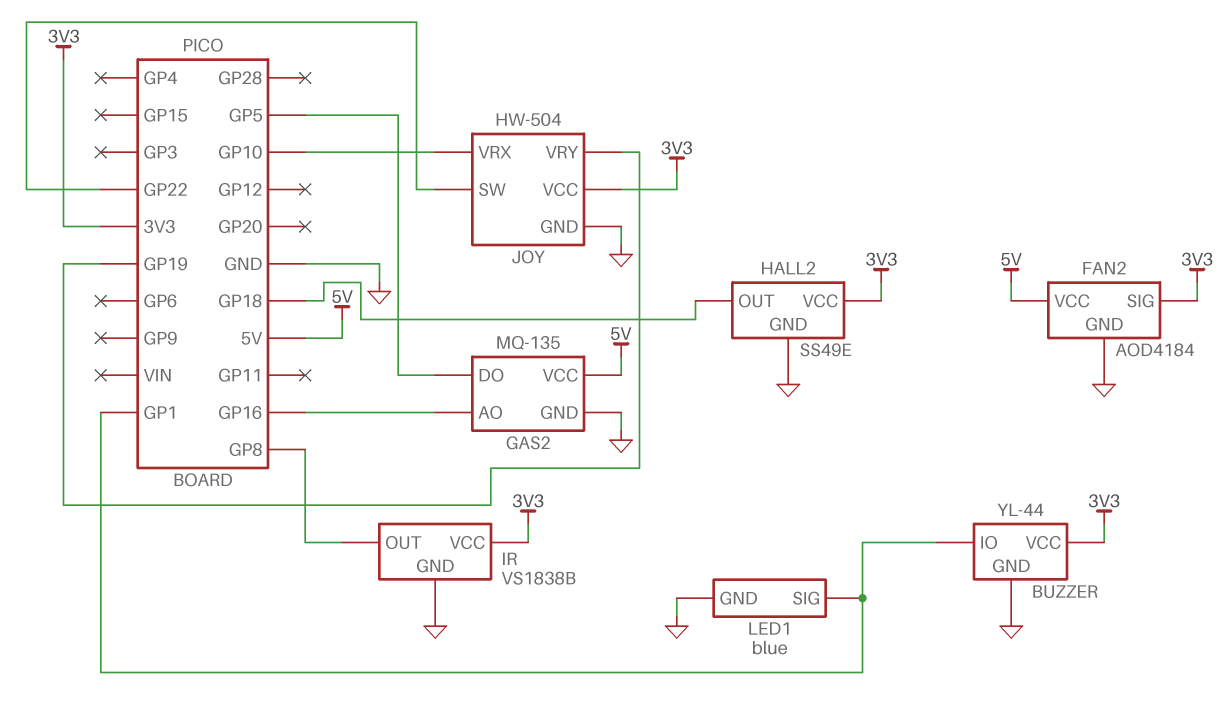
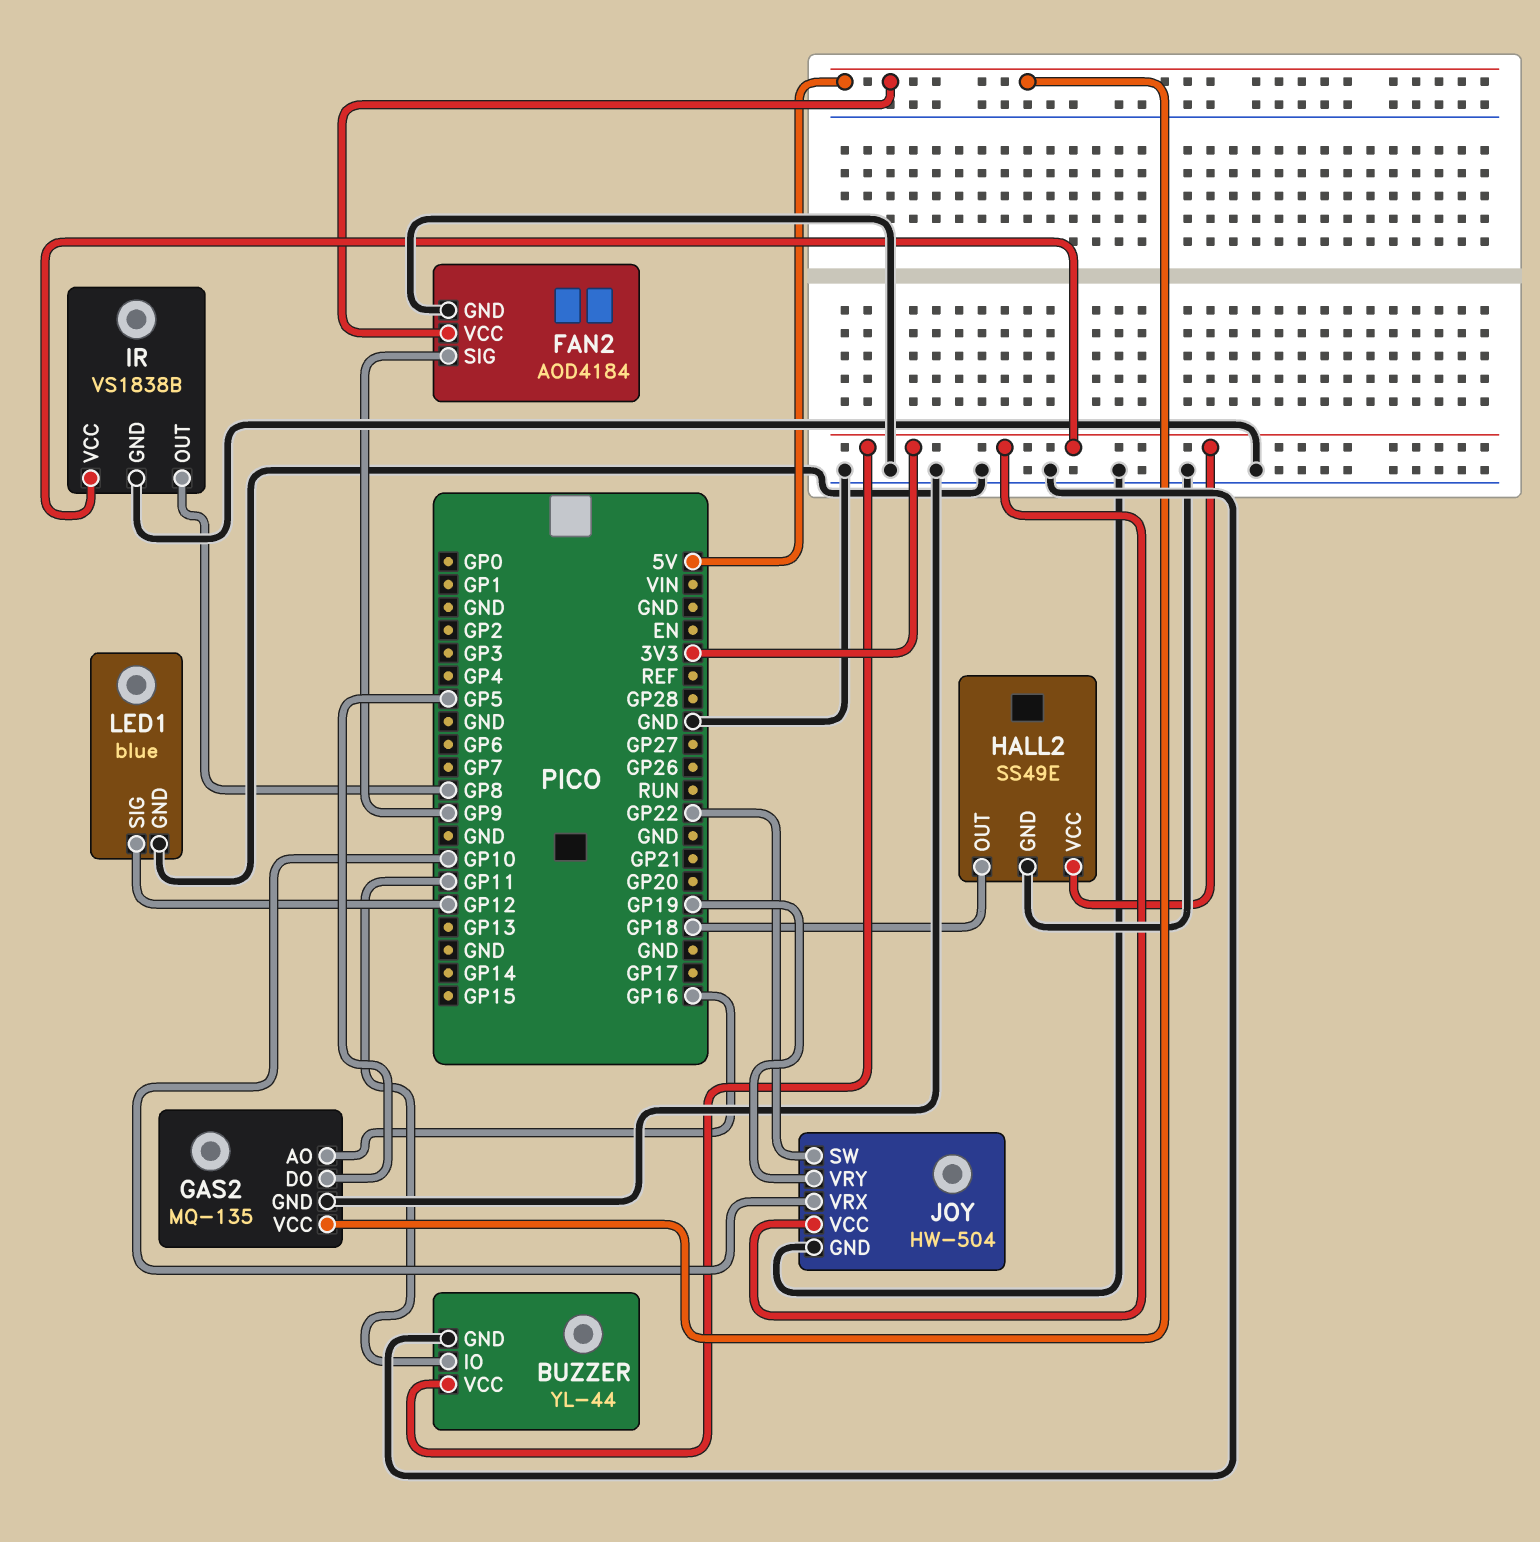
BUZZER pin IO: GP1 -> GP11
FAN2 pin SIG: 3V3 -> GP9
LED1 pin SIG: GP1 -> GP12

